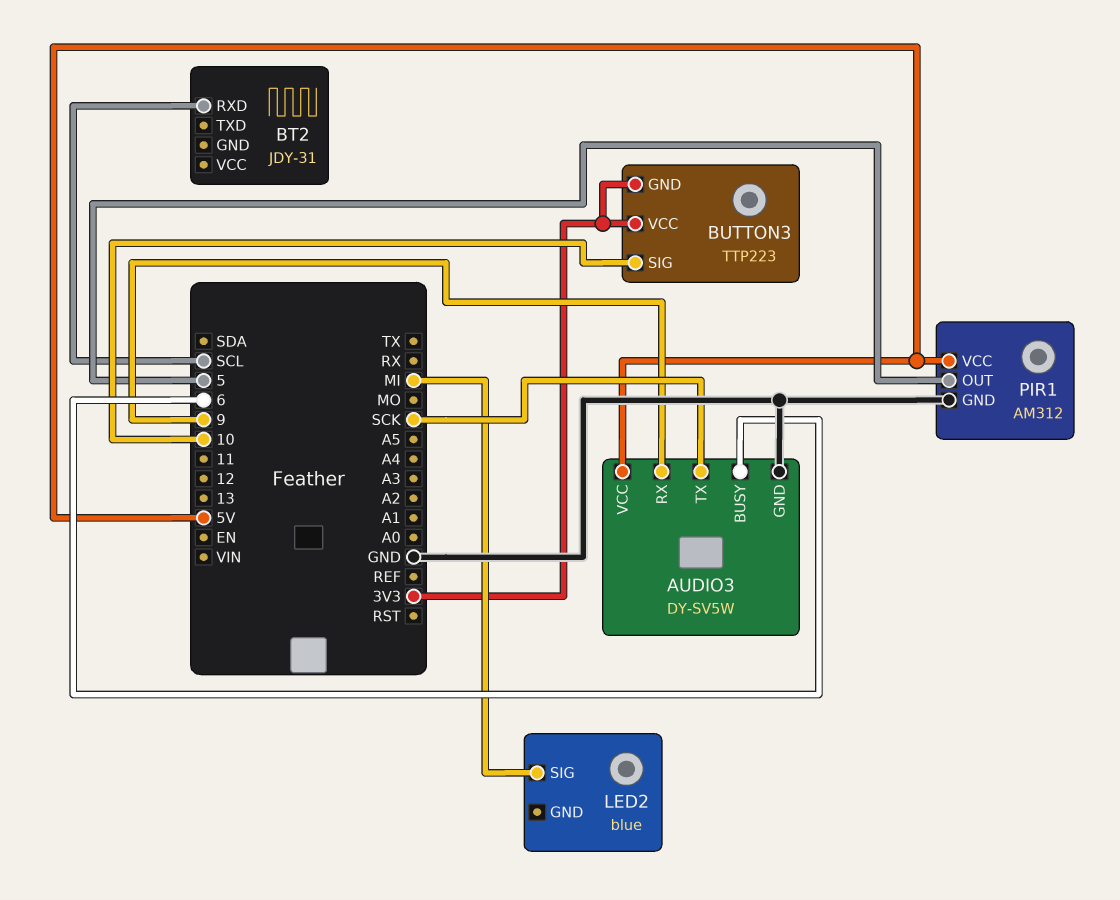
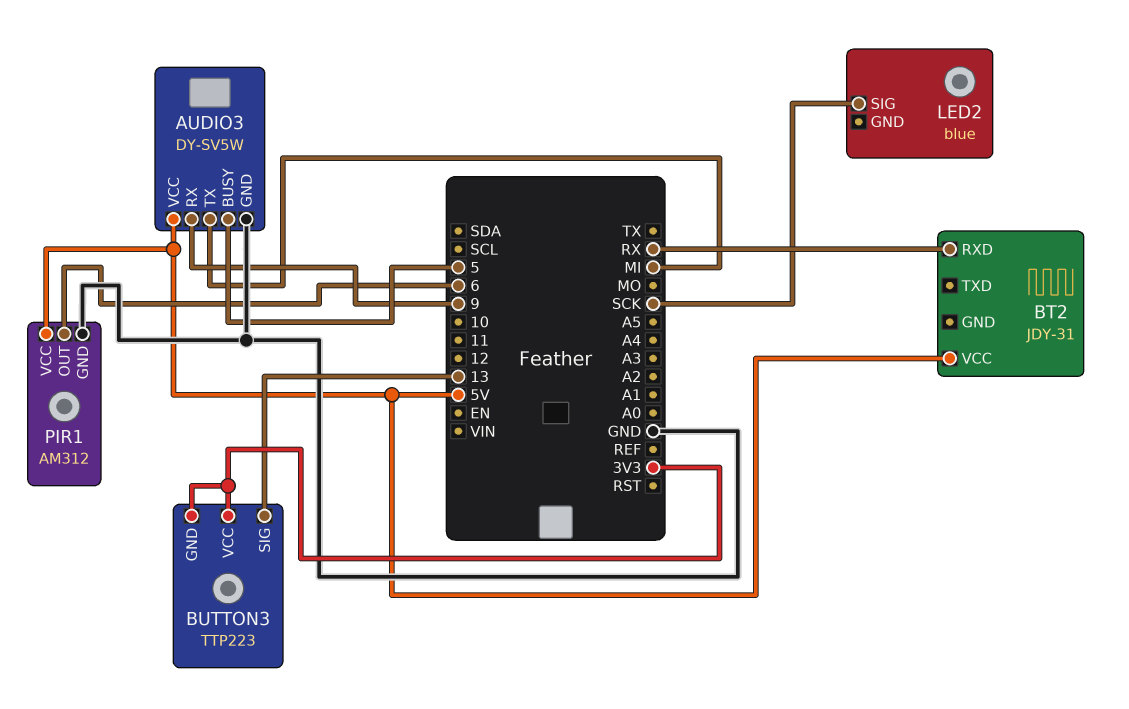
AUDIO3 pin BUSY: 6 -> 5
AUDIO3 pin TX: SCK -> MI
BT2 pin RXD: SCL -> RX
BT2 pin VCC: none -> 5V
BUTTON3 pin SIG: 10 -> 13
LED2 pin SIG: MI -> SCK
PIR1 pin OUT: 5 -> 6

